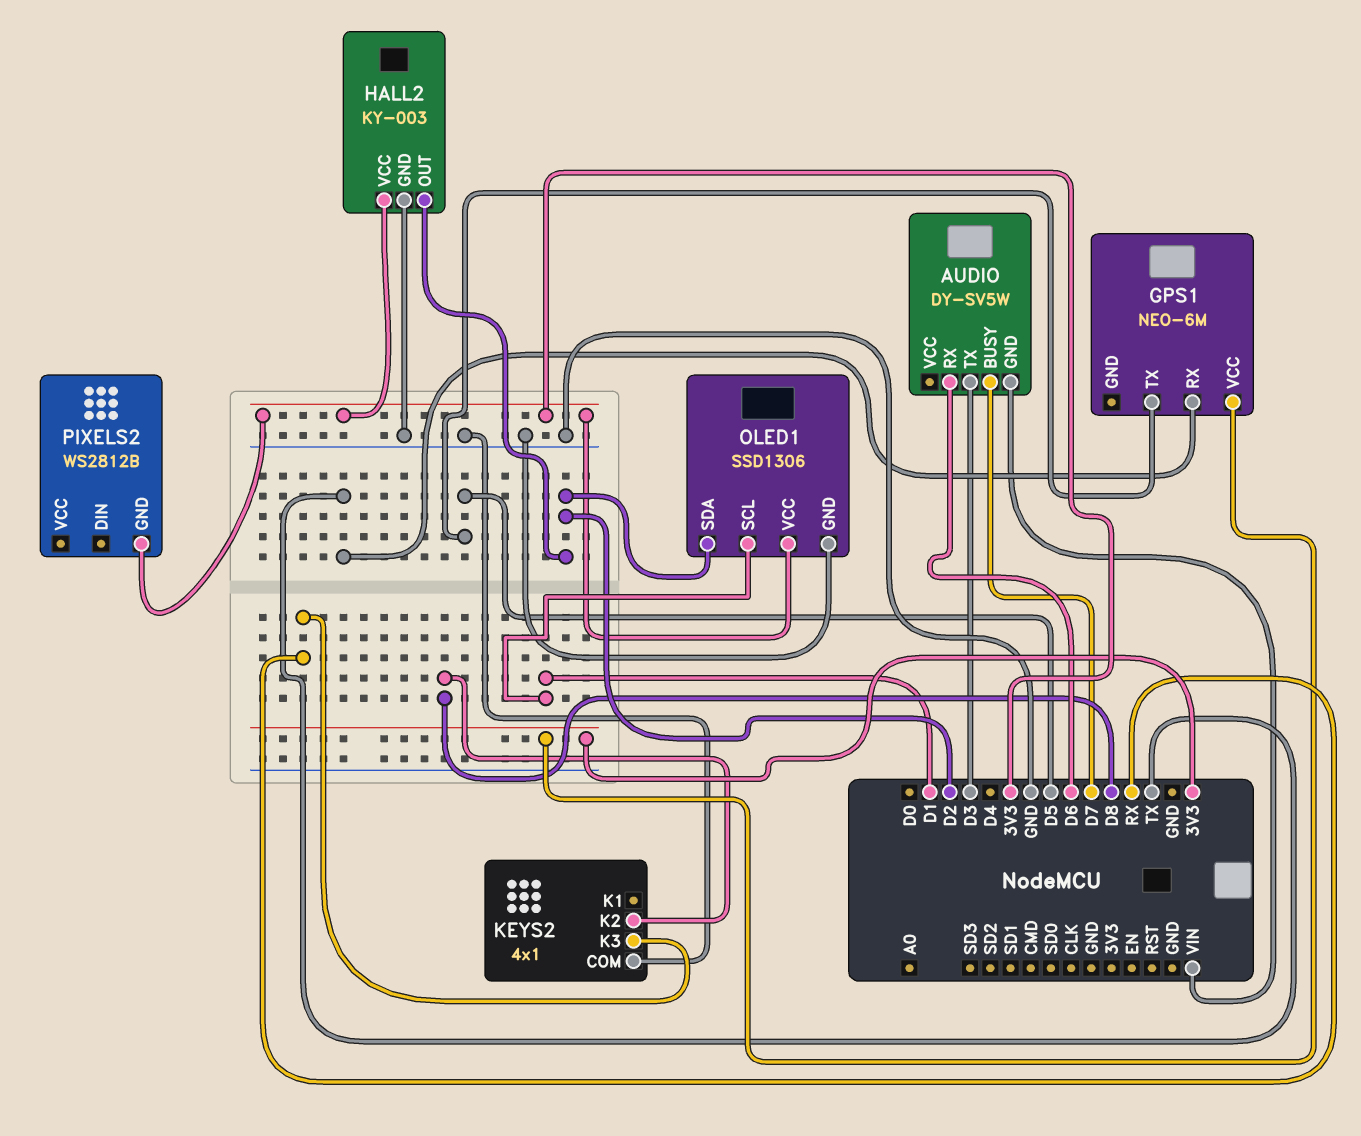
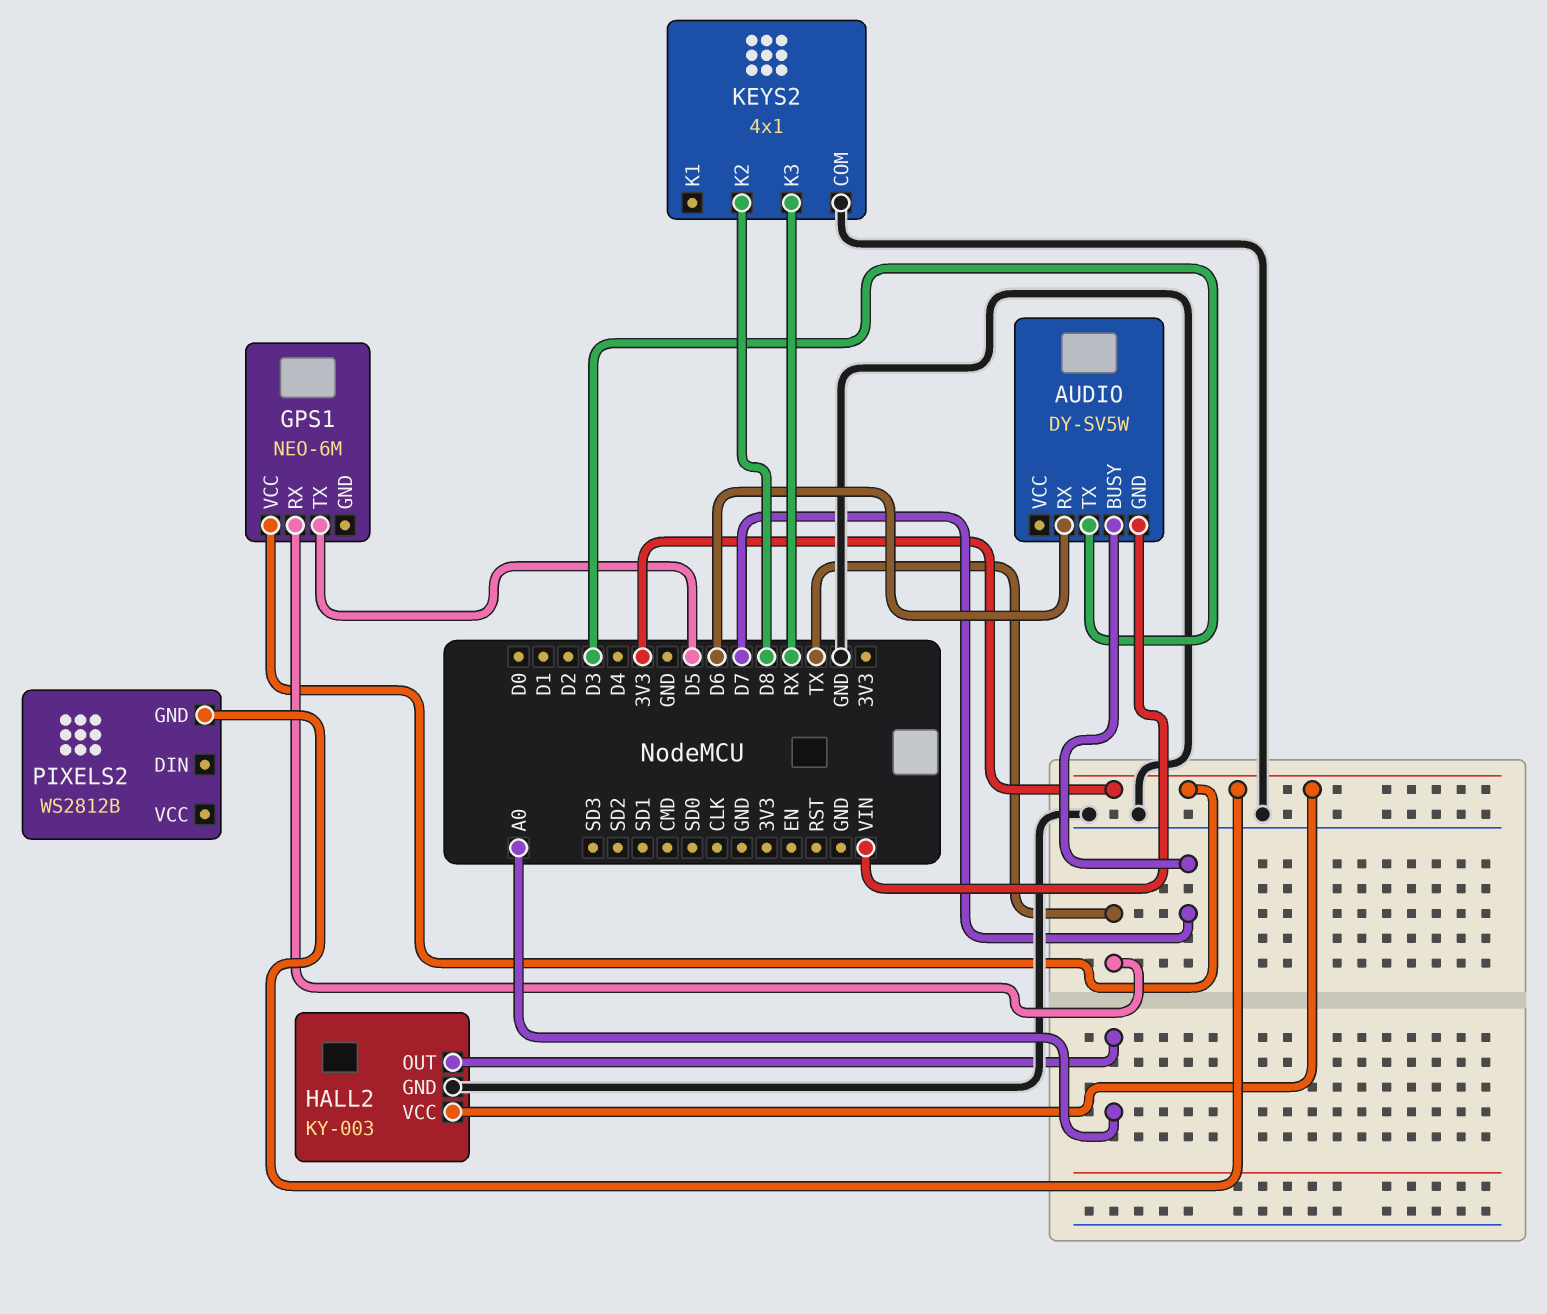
HALL2 pin OUT: D2 -> A0
OLED1: SSD1306 -> none
OLED1 pin GND: GND -> none
OLED1 pin SCL: D1 -> none
OLED1 pin SDA: D2 -> none
OLED1 pin VCC: 3V3 -> none

